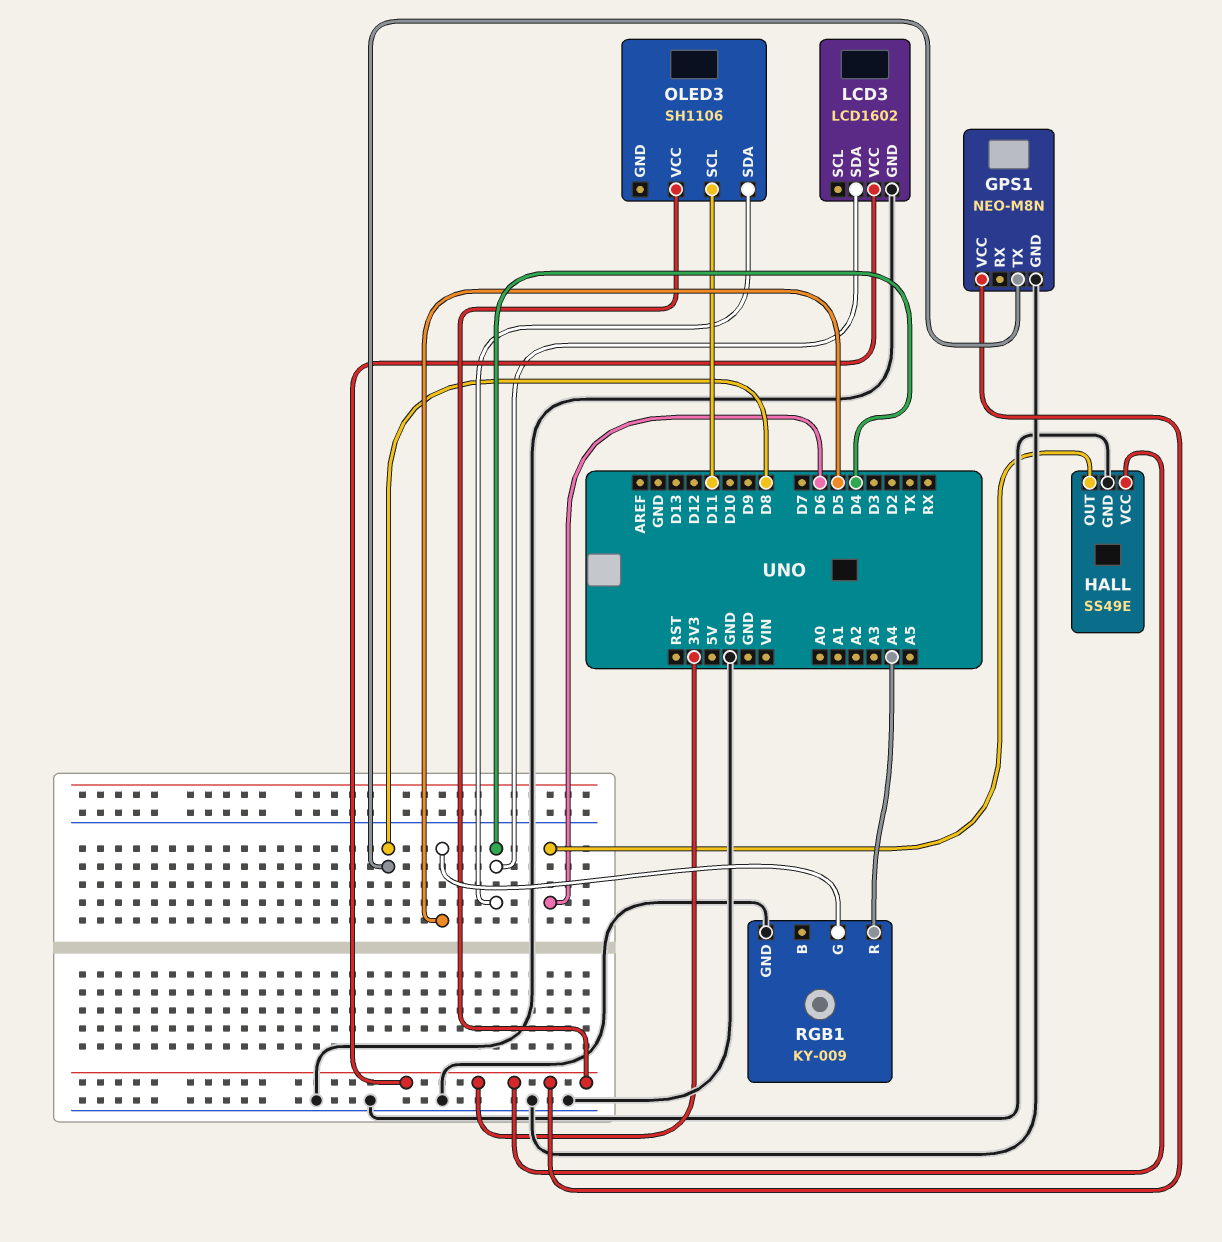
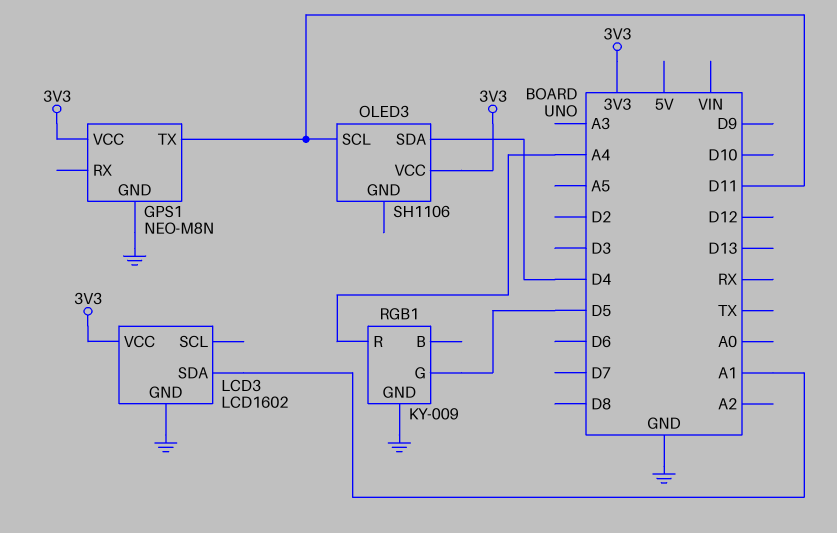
GPS1 pin TX: D8 -> D11
HALL: SS49E -> none
HALL pin GND: GND -> none
HALL pin OUT: D6 -> none
HALL pin VCC: 3V3 -> none
LCD3 pin SDA: D4 -> A1

